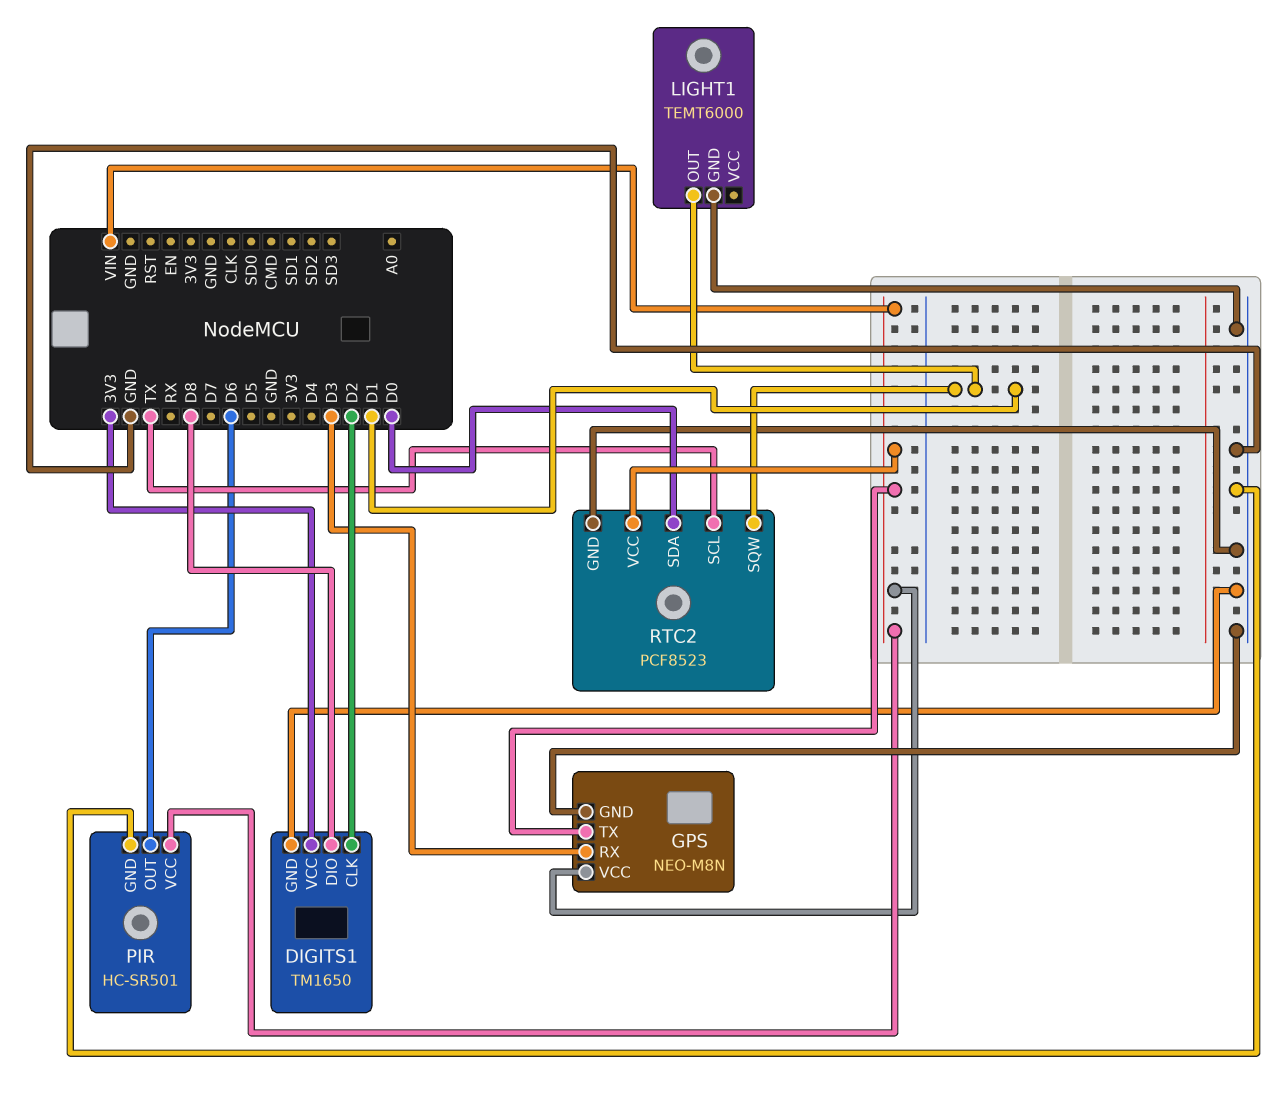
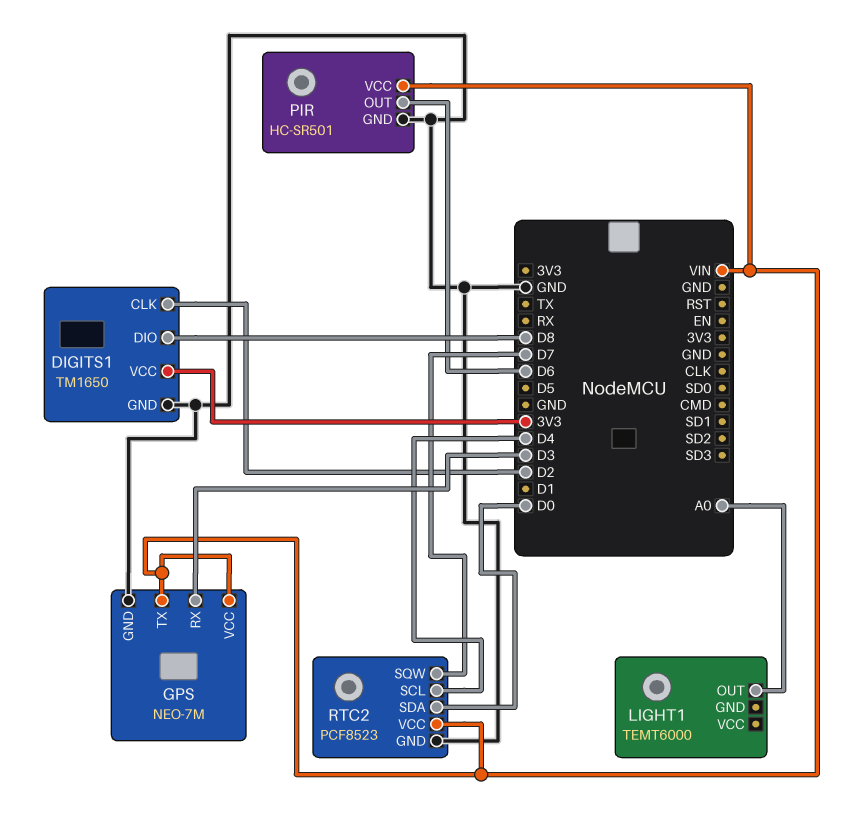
GPS: NEO-M8N -> NEO-7M
LIGHT1 pin GND: GND -> none
LIGHT1 pin OUT: D1 -> A0
RTC2 pin SCL: TX -> D4
RTC2 pin SQW: D1 -> D7

